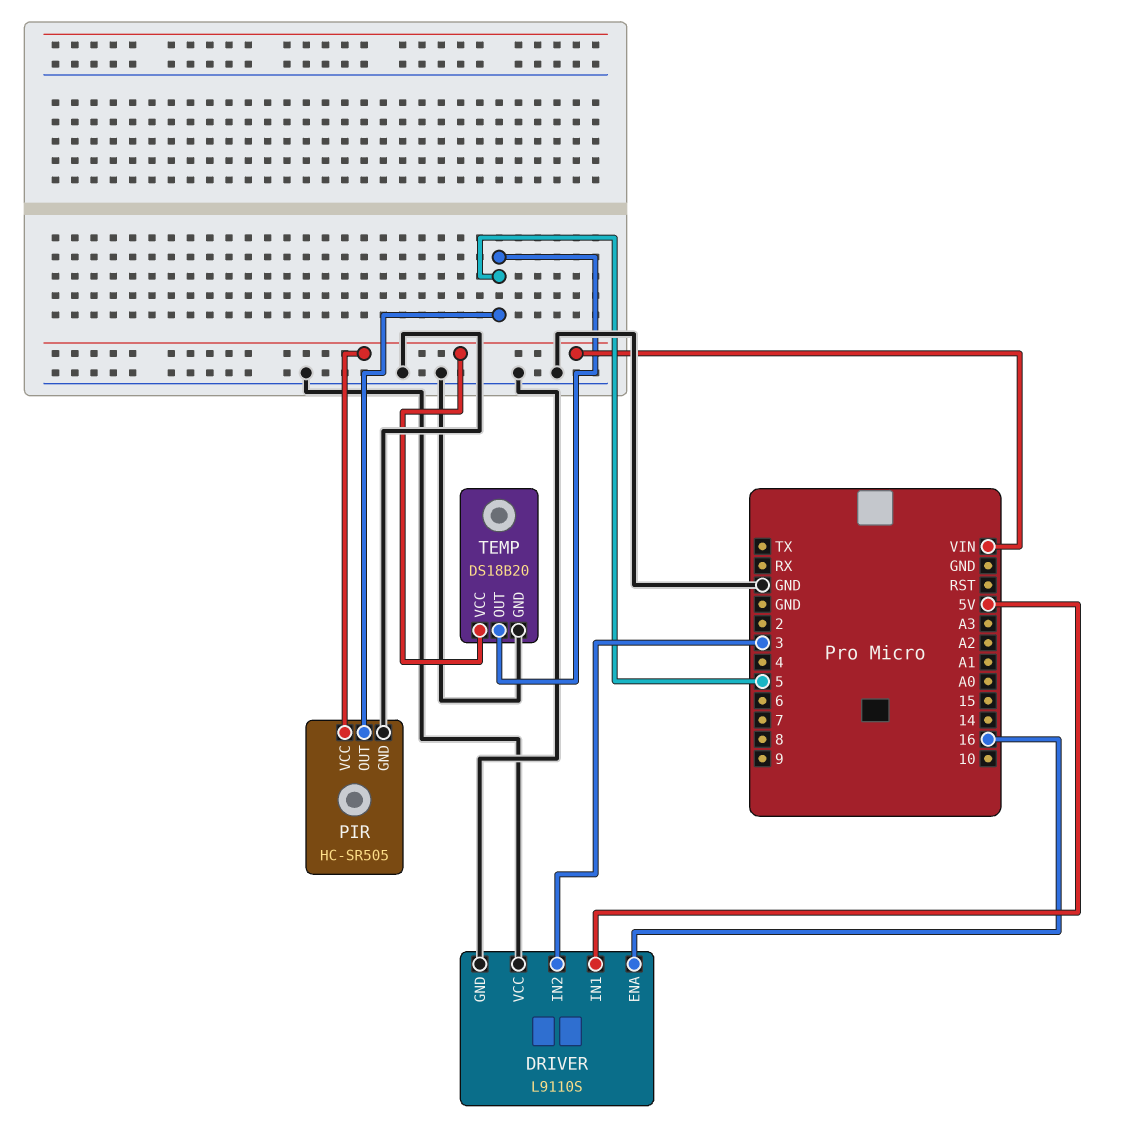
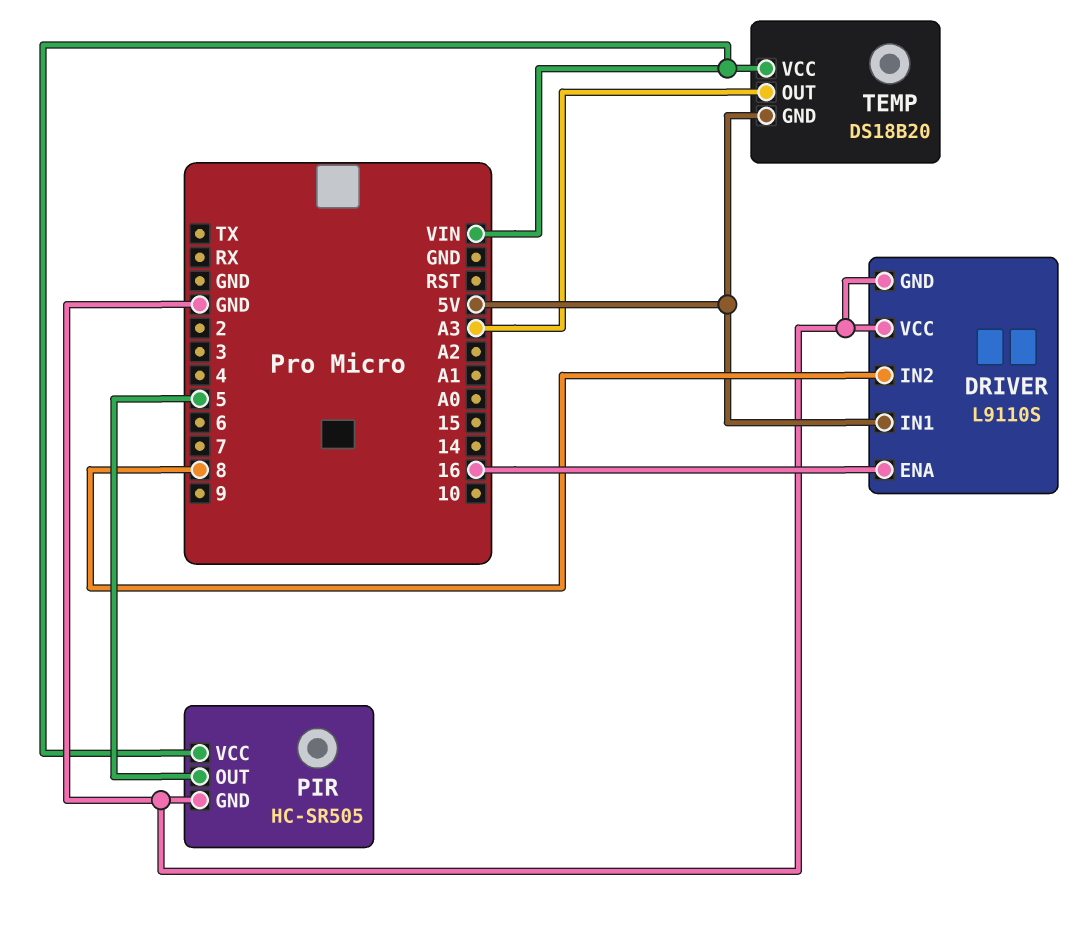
DRIVER pin IN2: 3 -> 8
TEMP pin GND: GND -> 5V
TEMP pin OUT: 5 -> A3

